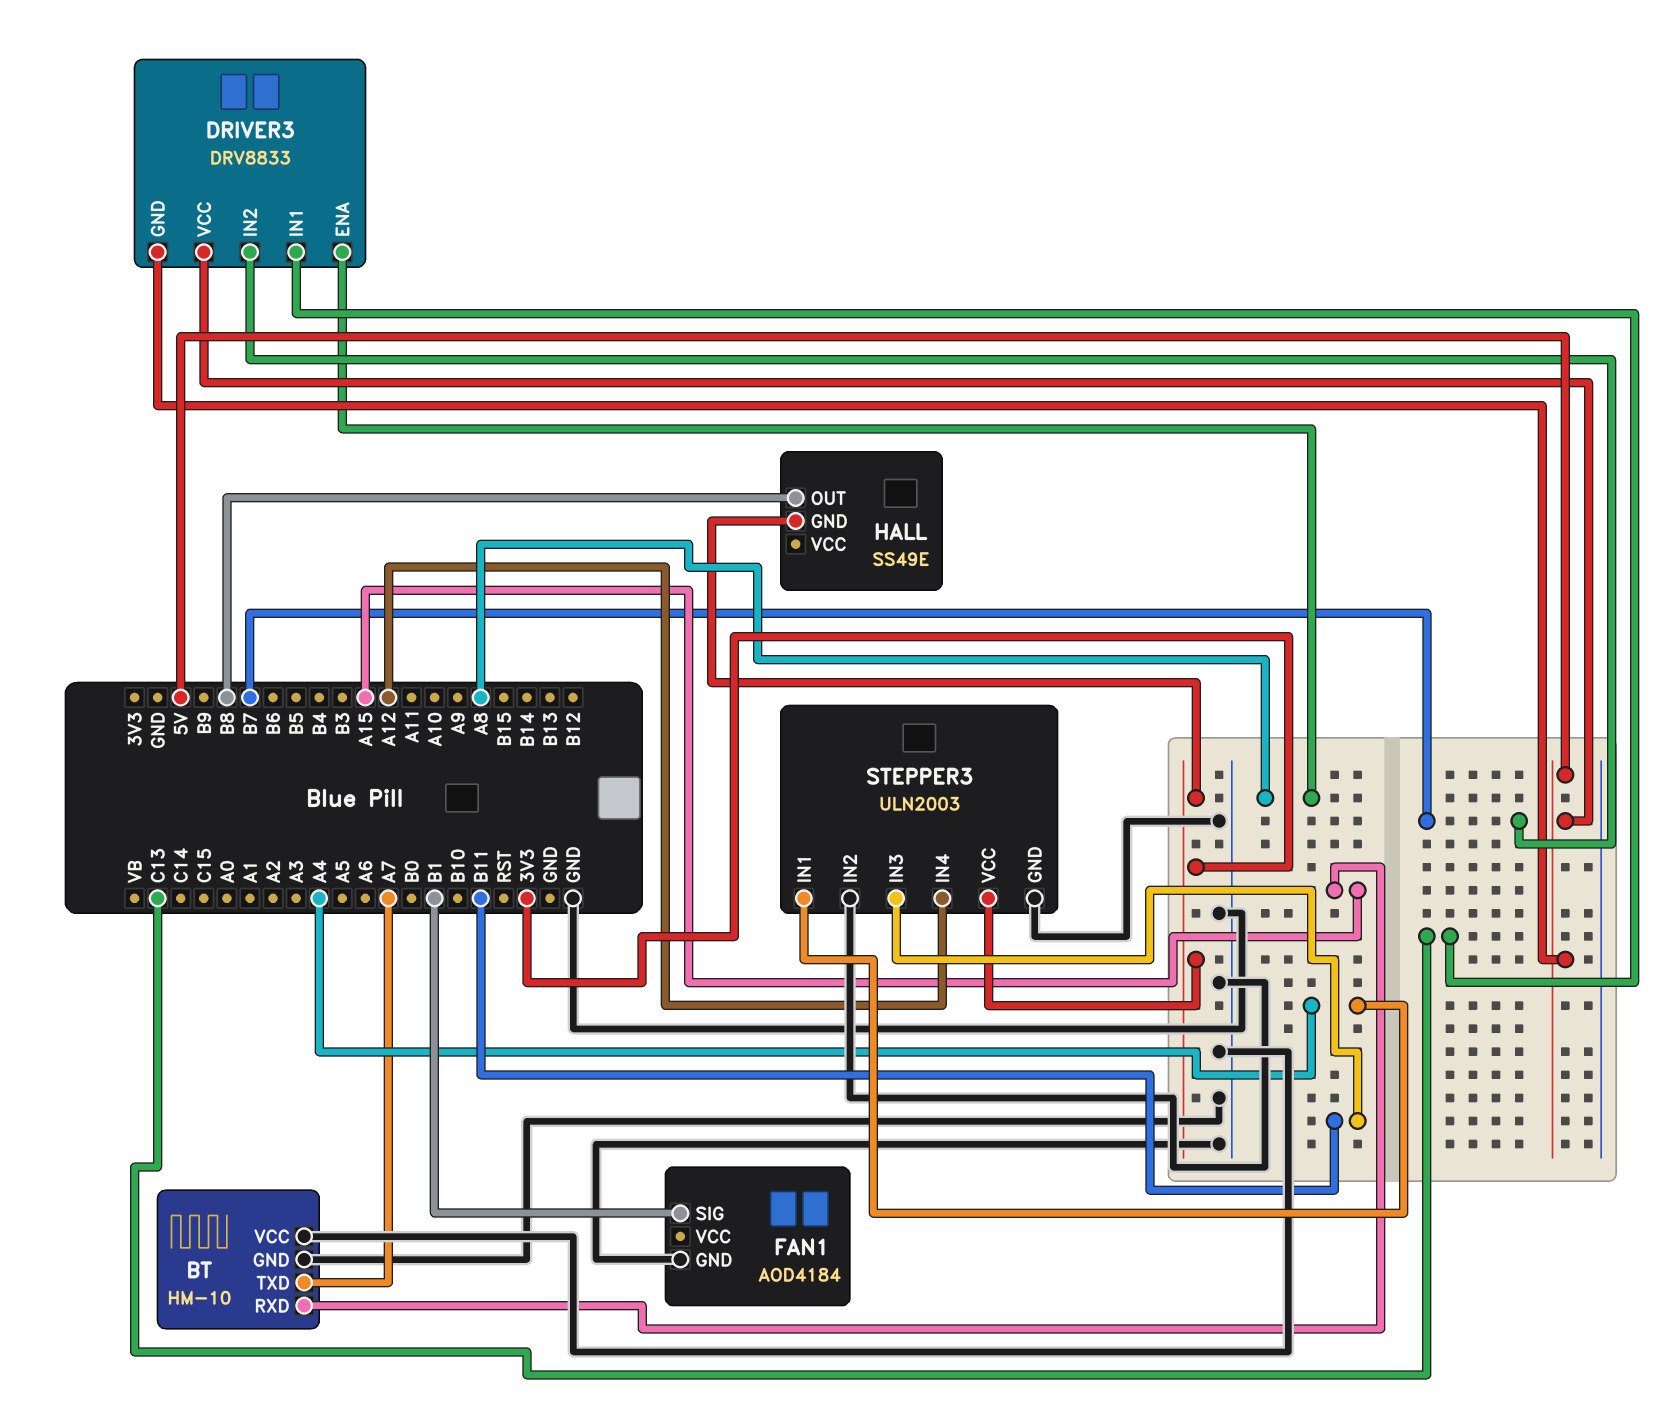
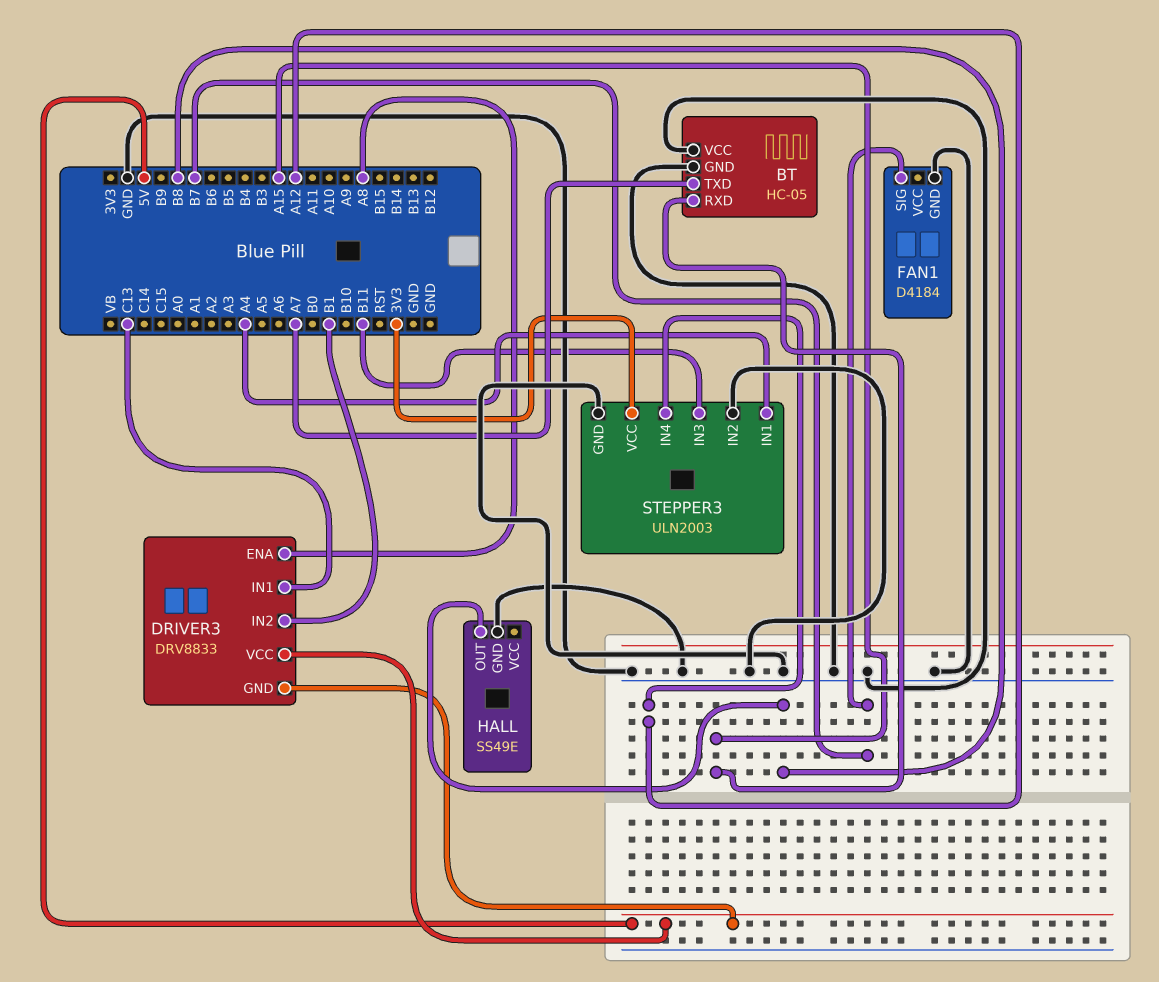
BT: HM-10 -> HC-05
DRIVER3 pin IN2: B7 -> B1
FAN1: AOD4184 -> D4184
FAN1 pin SIG: B1 -> B7
HALL pin GND: 3V3 -> GND

